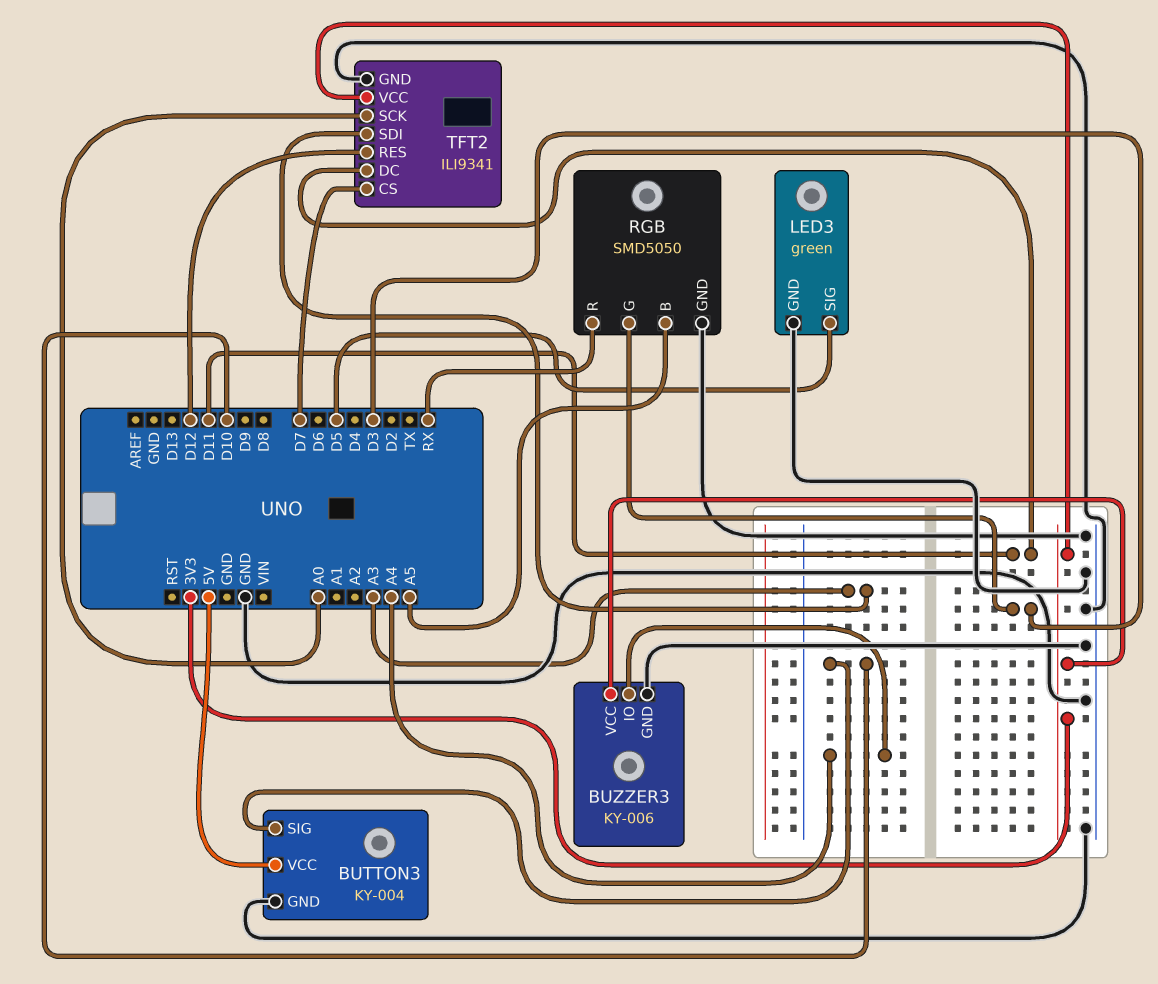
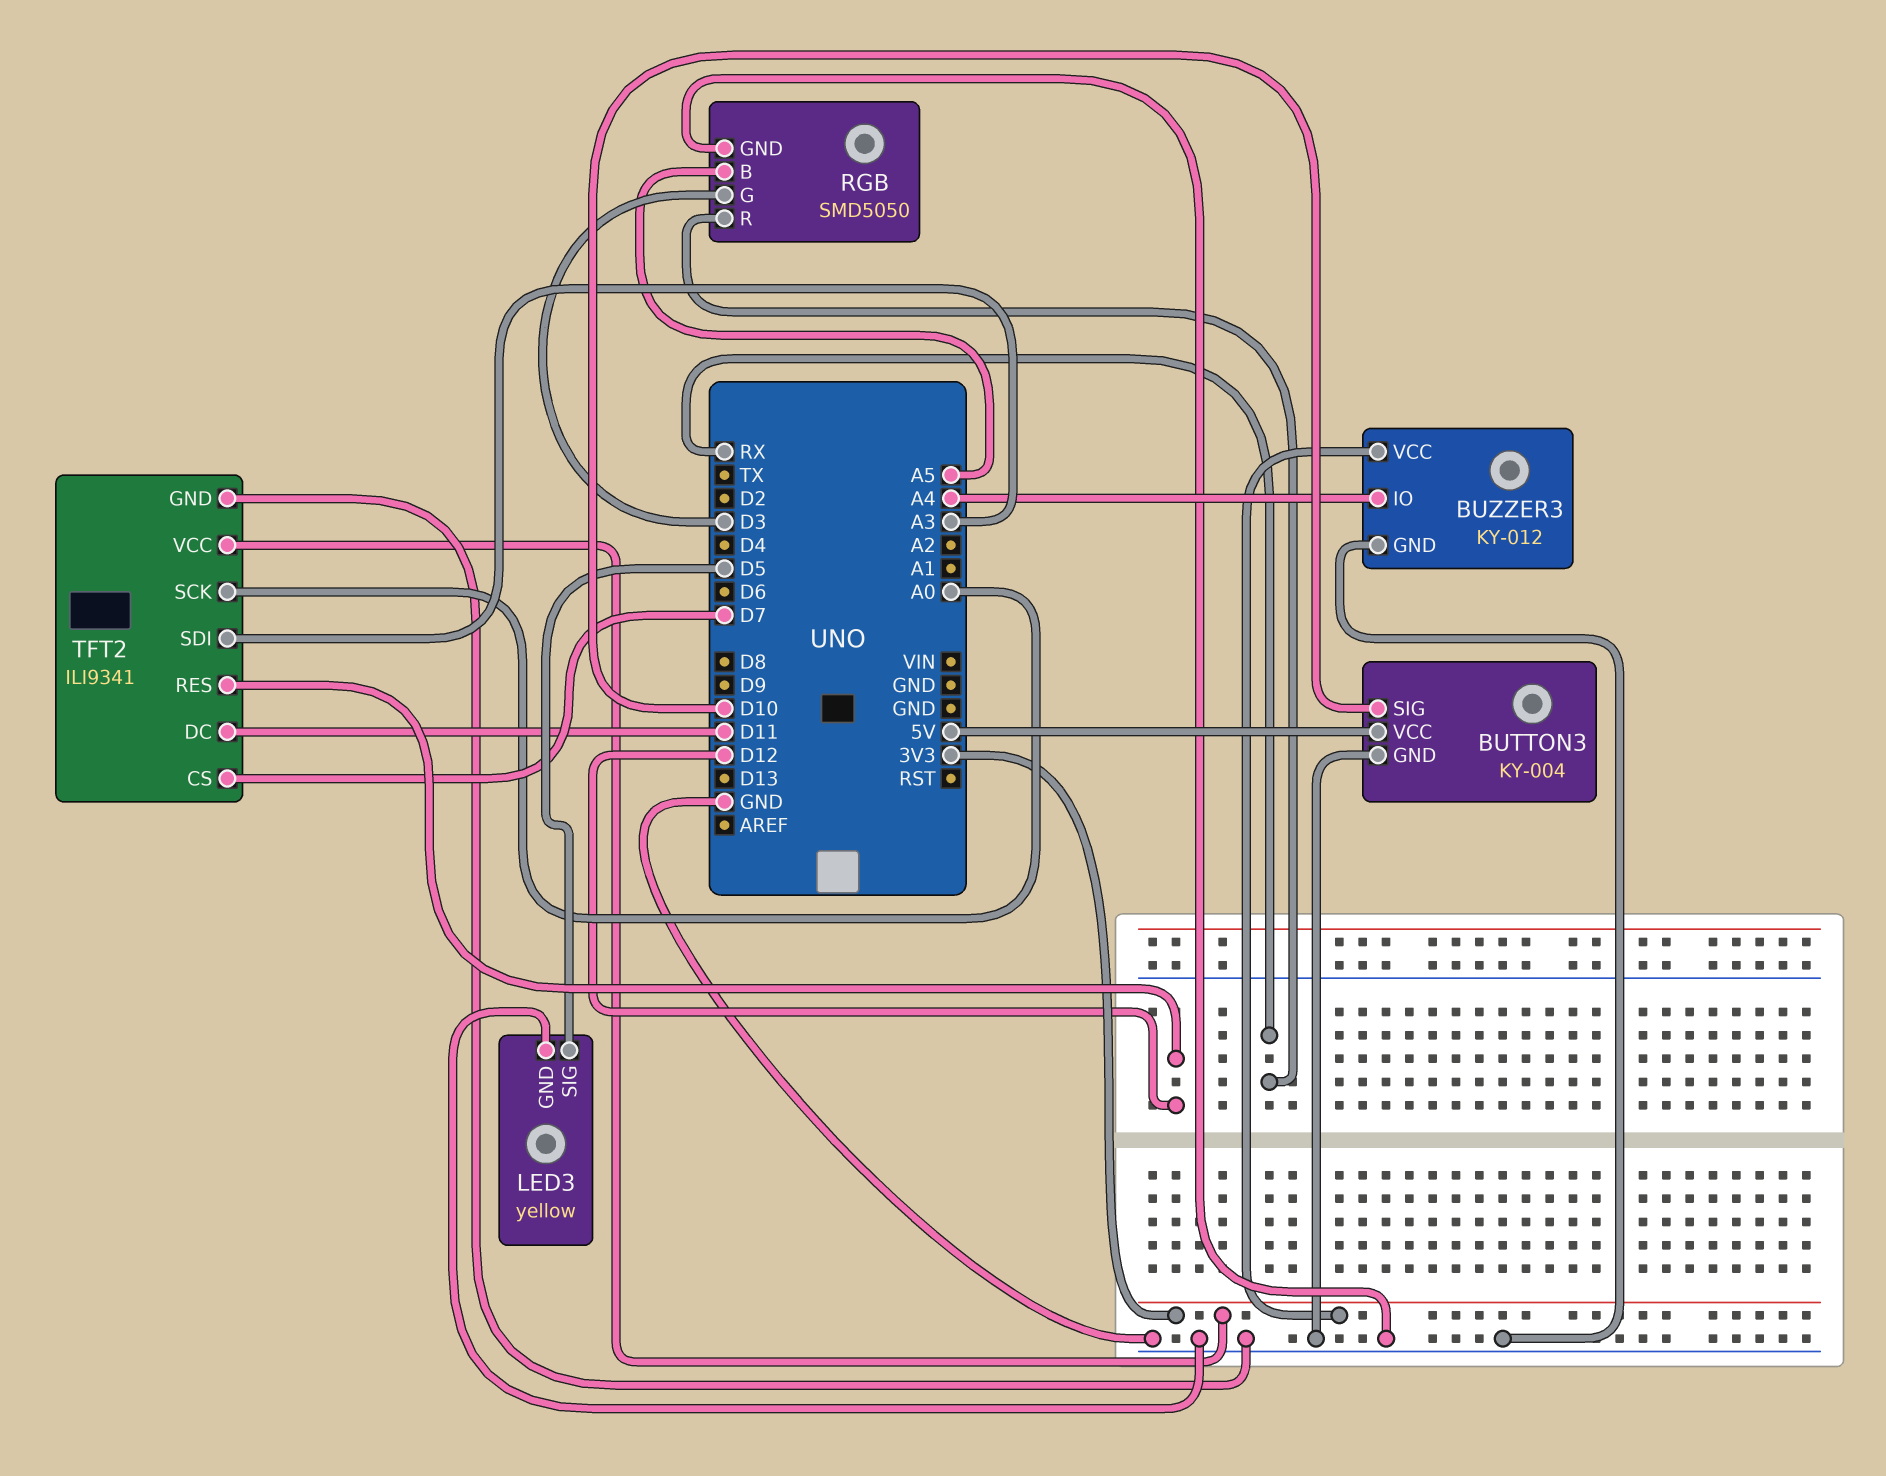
BUZZER3: KY-006 -> KY-012
LED3: green -> yellow

